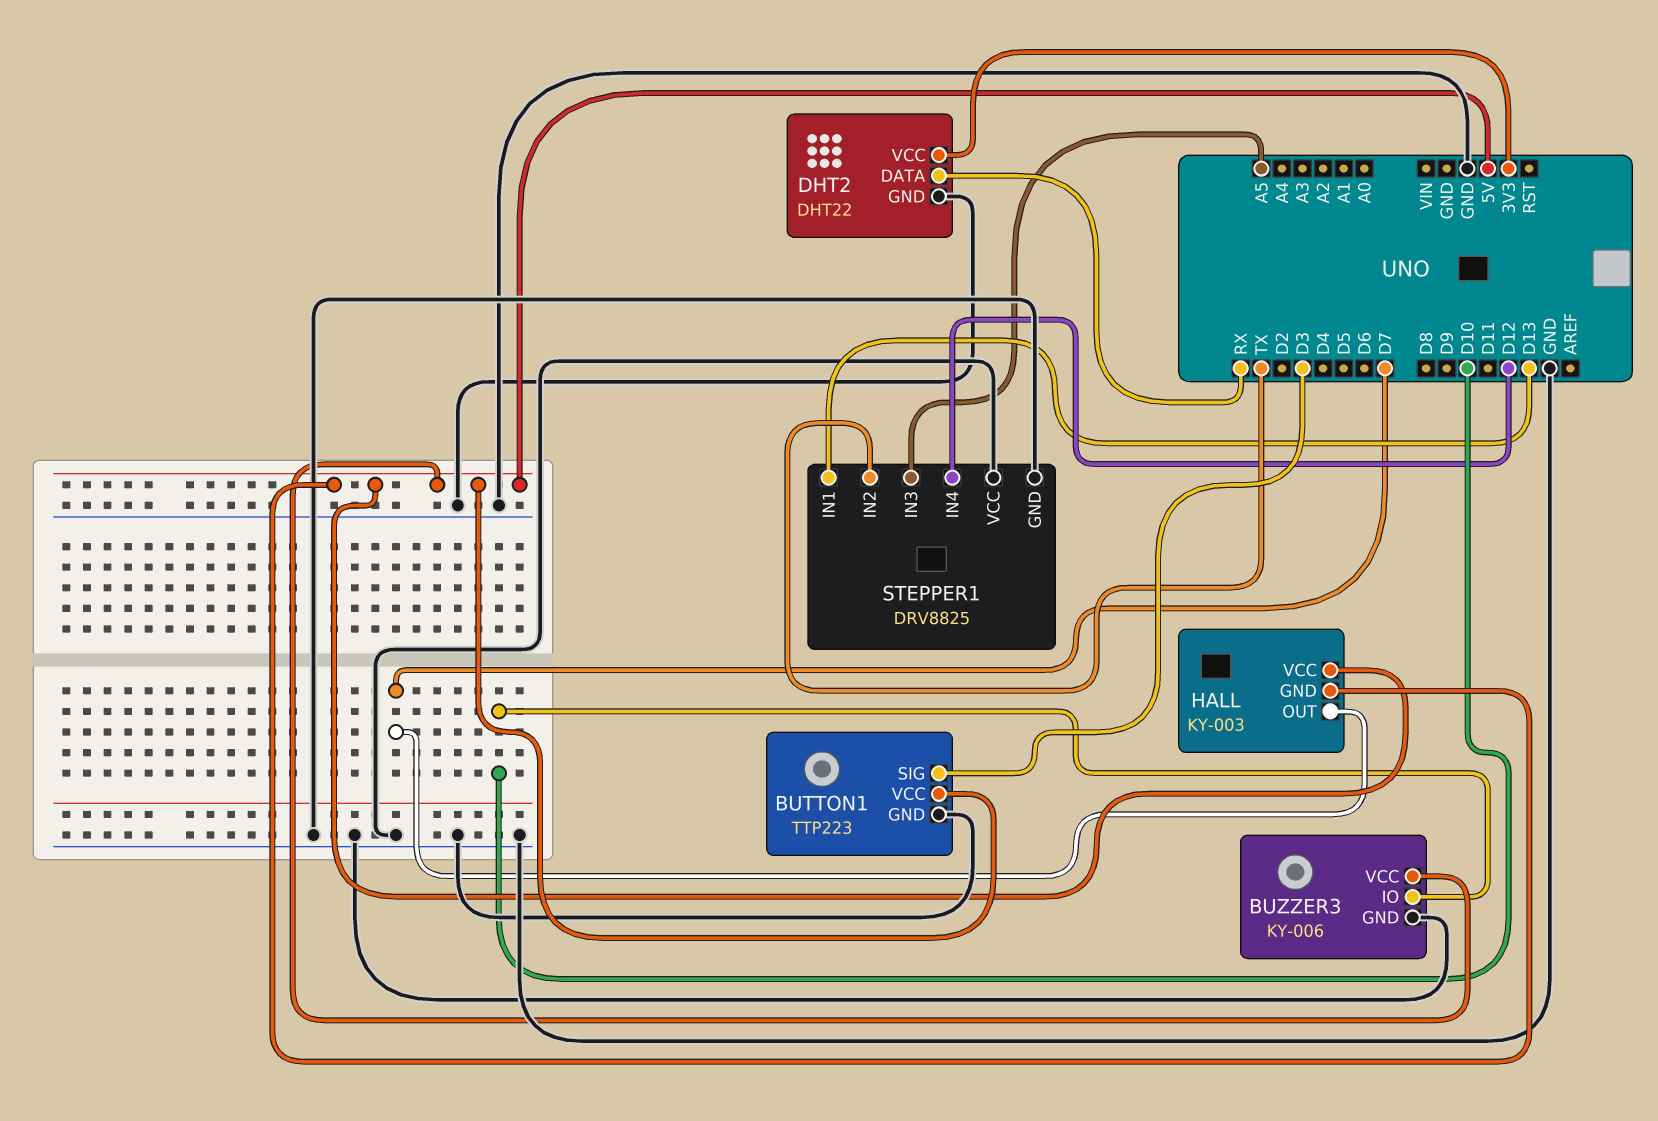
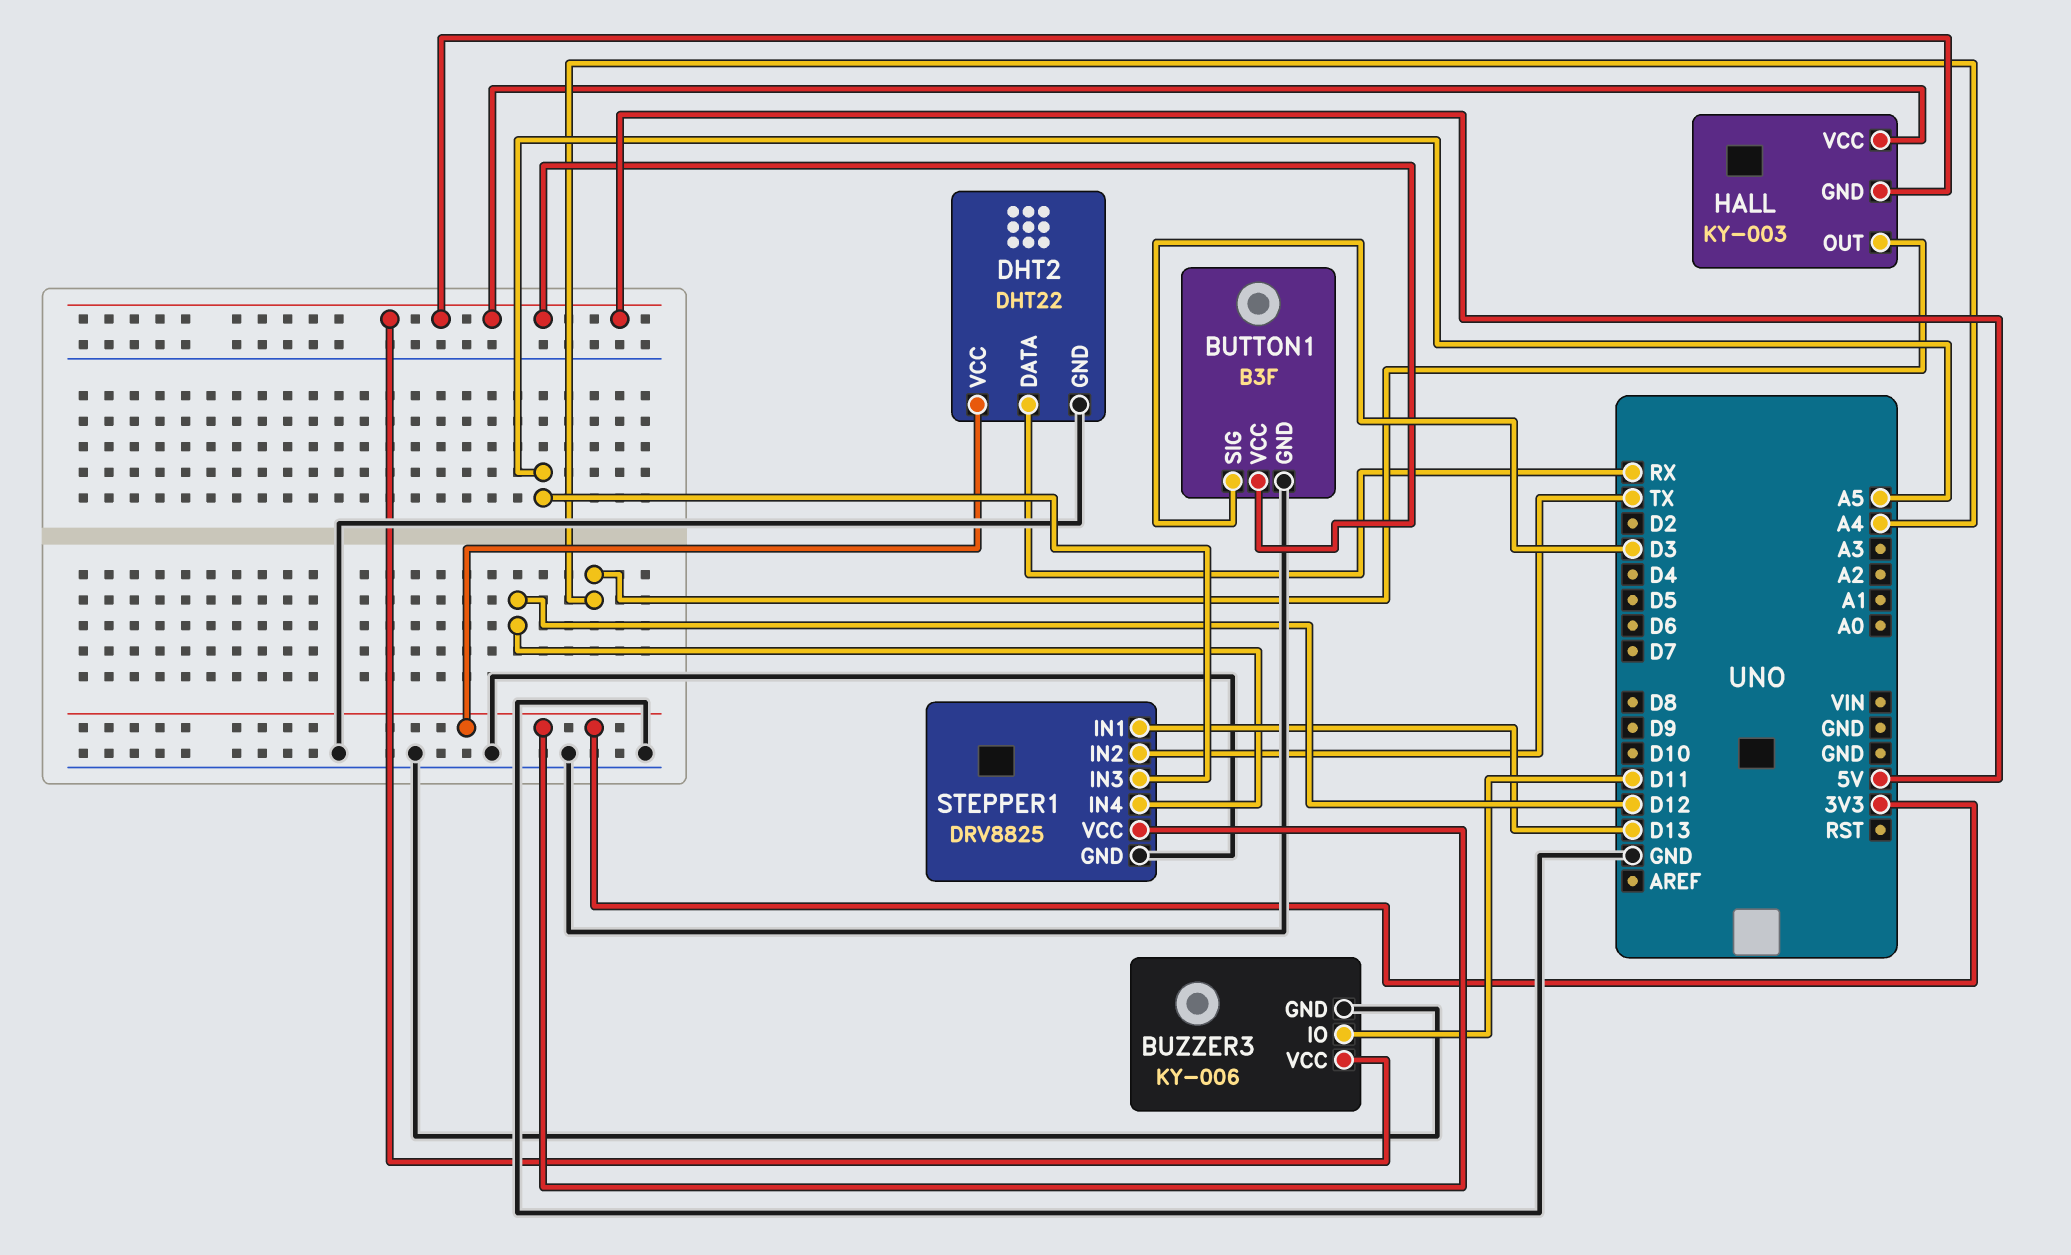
BUTTON1: TTP223 -> B3F
BUZZER3 pin IO: D10 -> D11
HALL pin OUT: D7 -> A4
STEPPER1 pin VCC: GND -> 3V3

